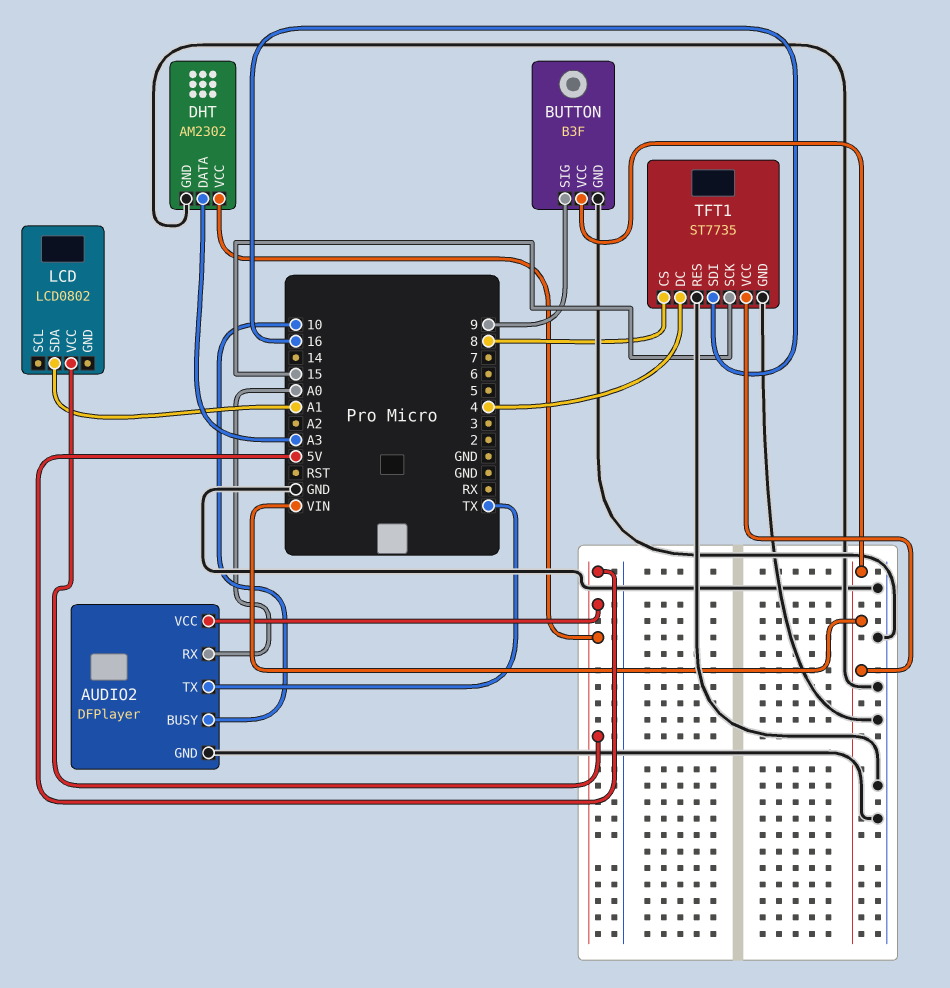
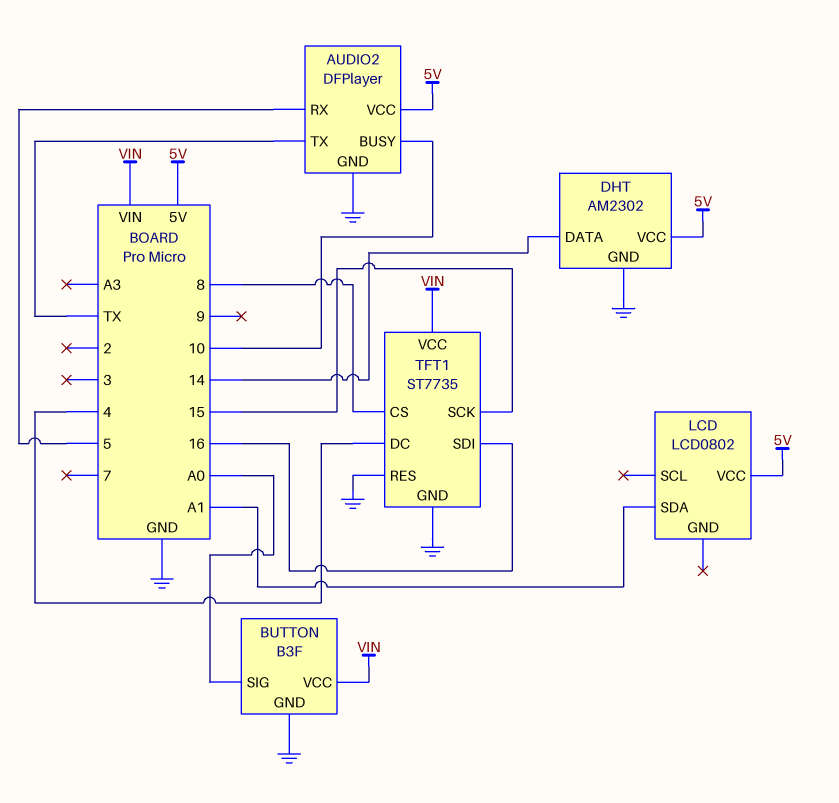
AUDIO2 pin RX: A0 -> 5
BUTTON pin SIG: 9 -> A0
DHT pin DATA: A3 -> 14

